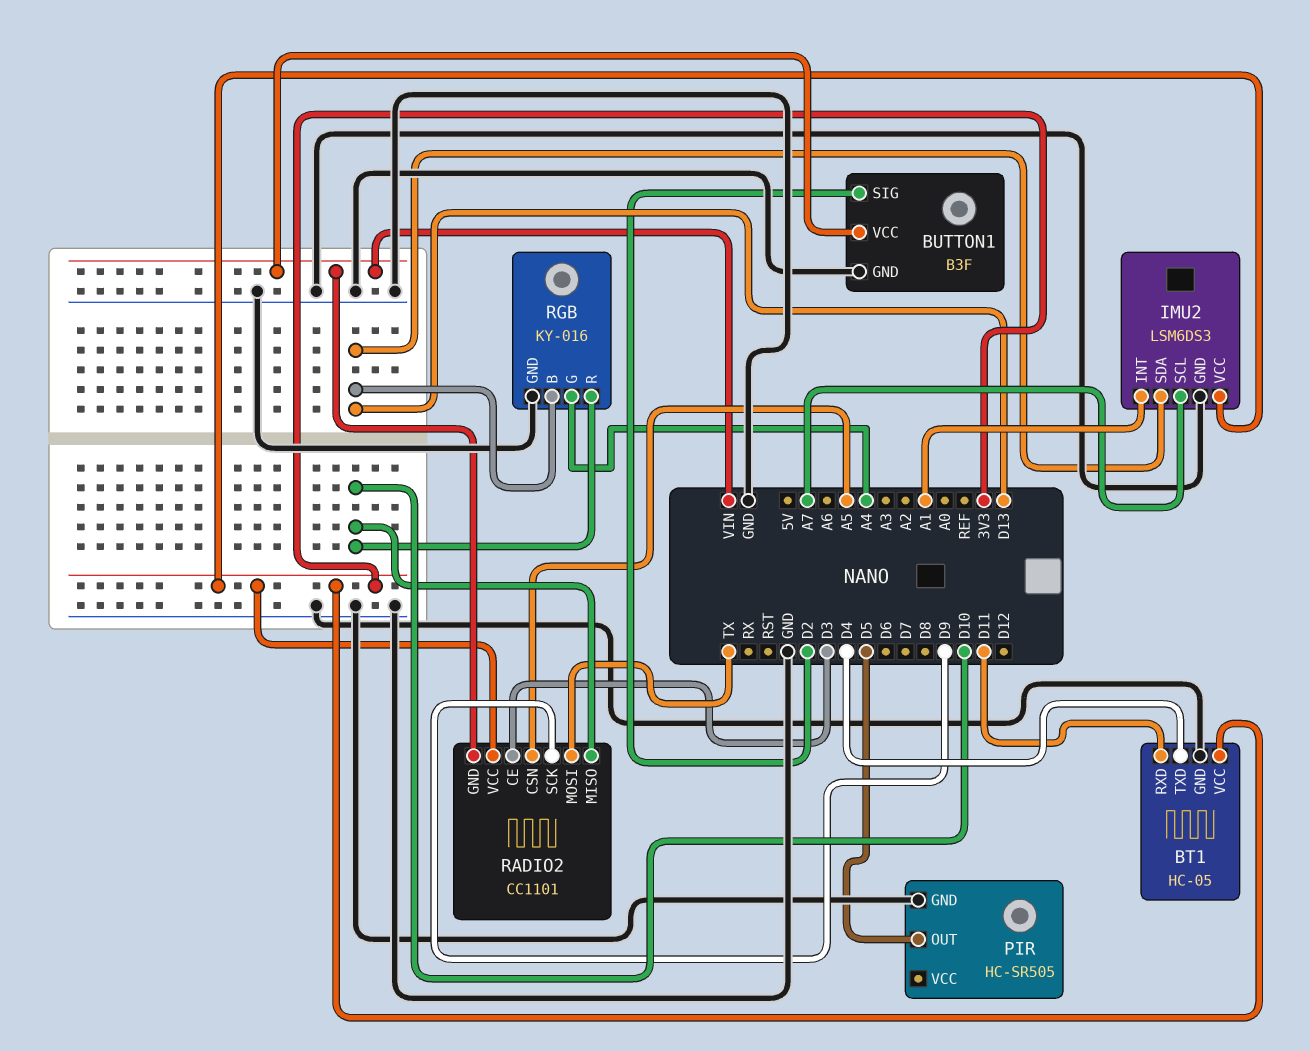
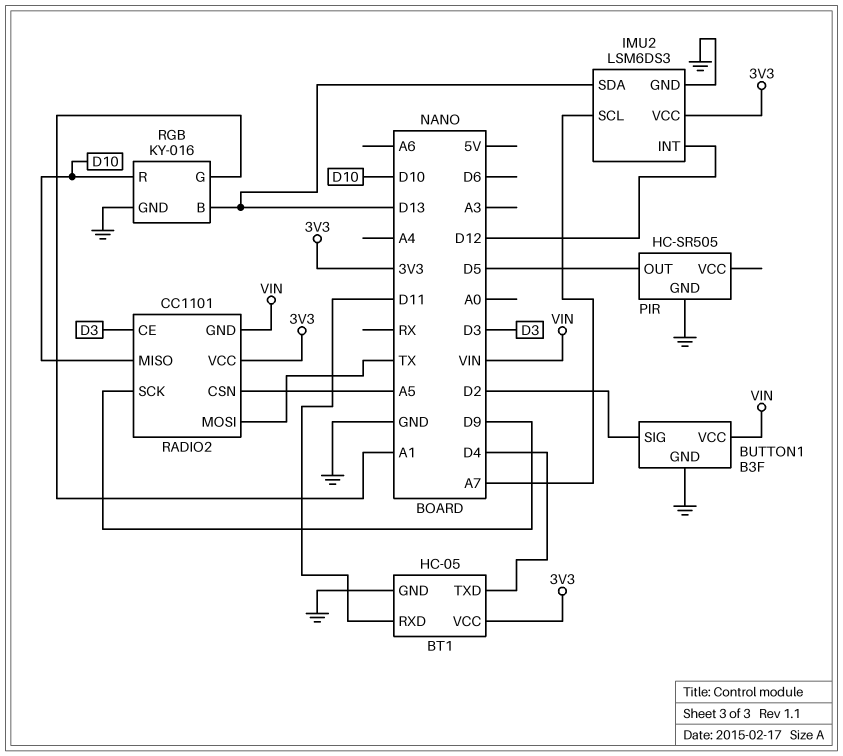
IMU2 pin INT: A1 -> D12
RGB pin G: A4 -> A1

